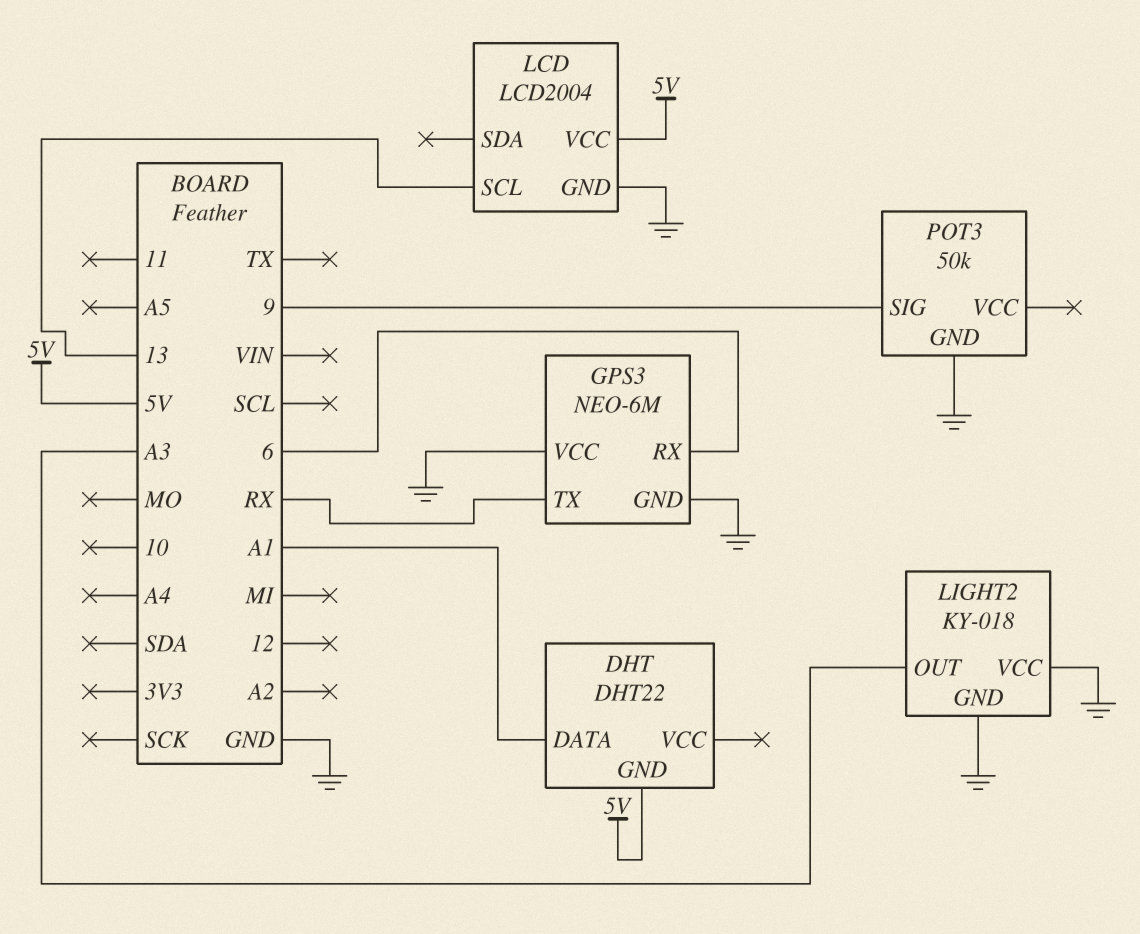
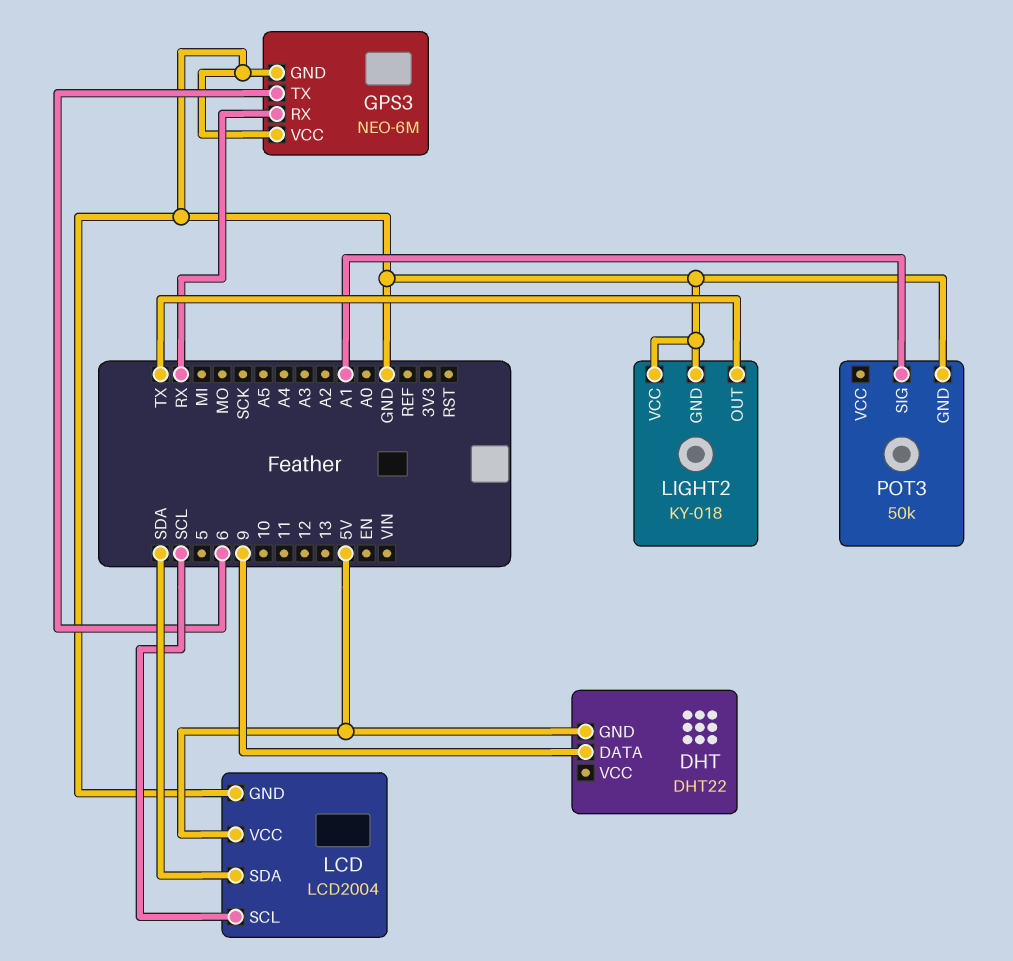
DHT pin DATA: A1 -> 9
GPS3 pin RX: 6 -> RX
GPS3 pin TX: RX -> 6
LCD pin SCL: 13 -> SCL
LCD pin SDA: none -> SDA
LIGHT2 pin OUT: A3 -> TX
POT3 pin SIG: 9 -> A1

